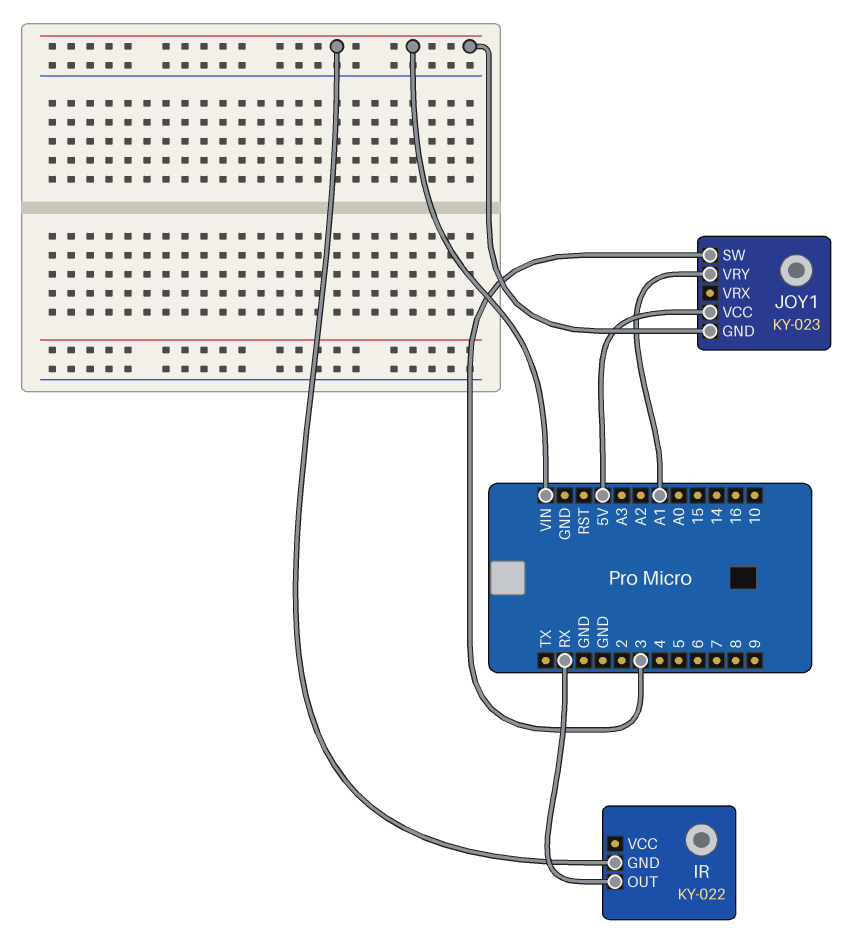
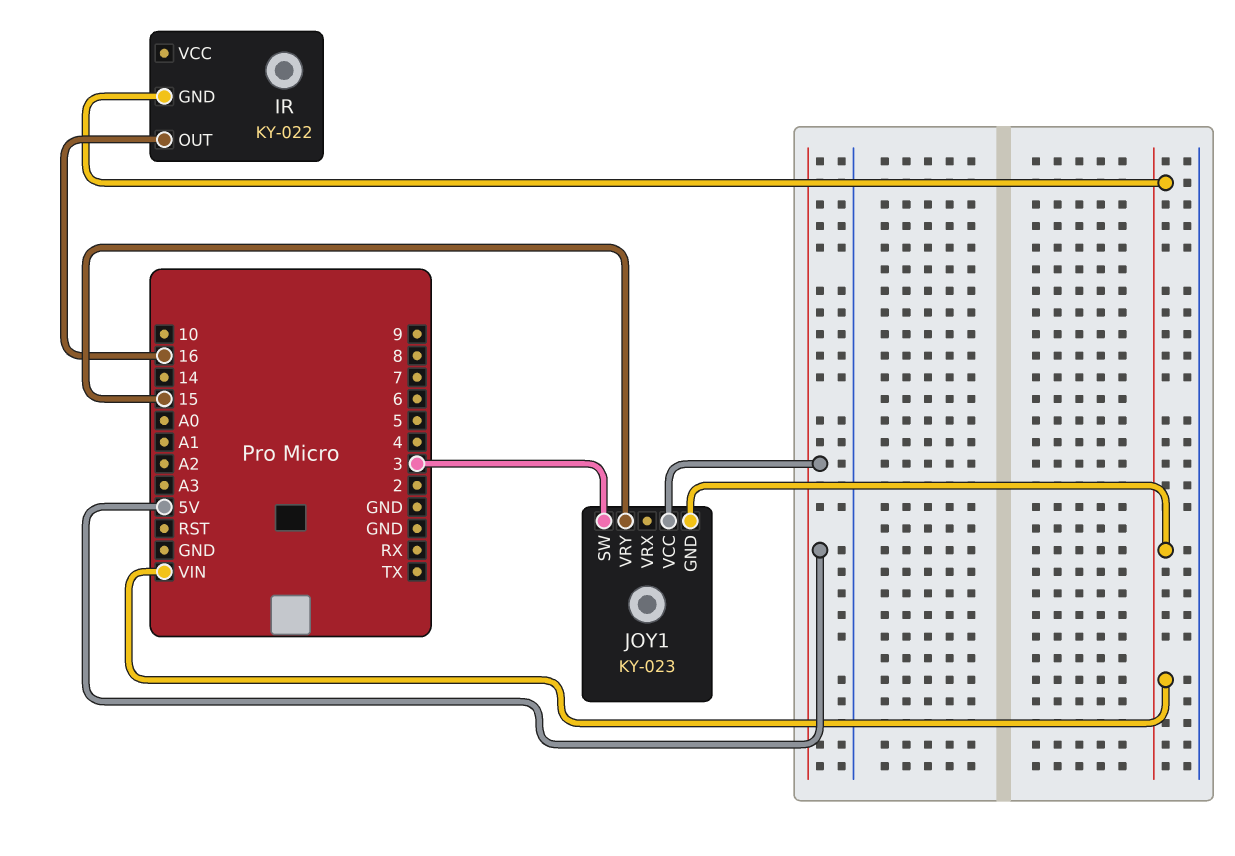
IR pin OUT: RX -> 16
JOY1 pin VRY: A1 -> 15

